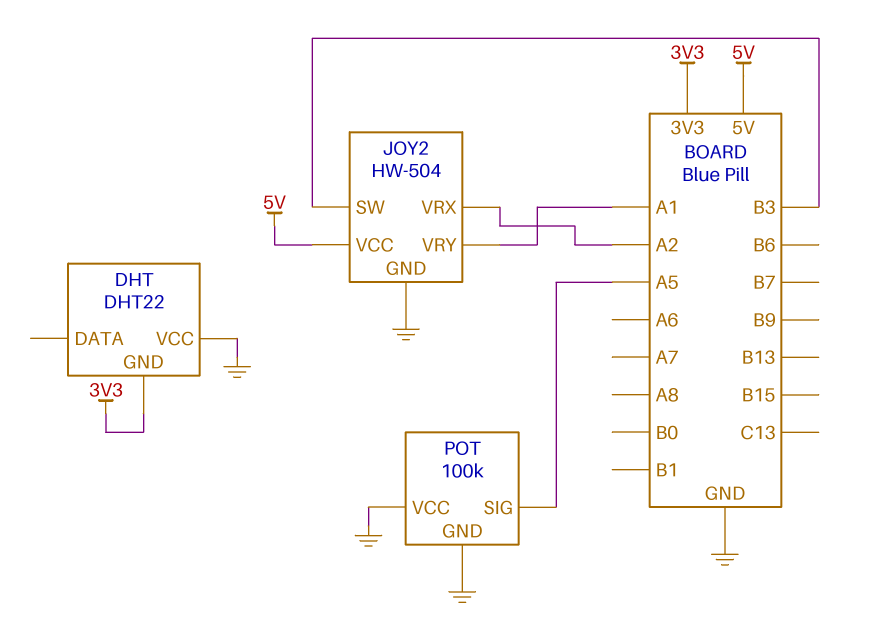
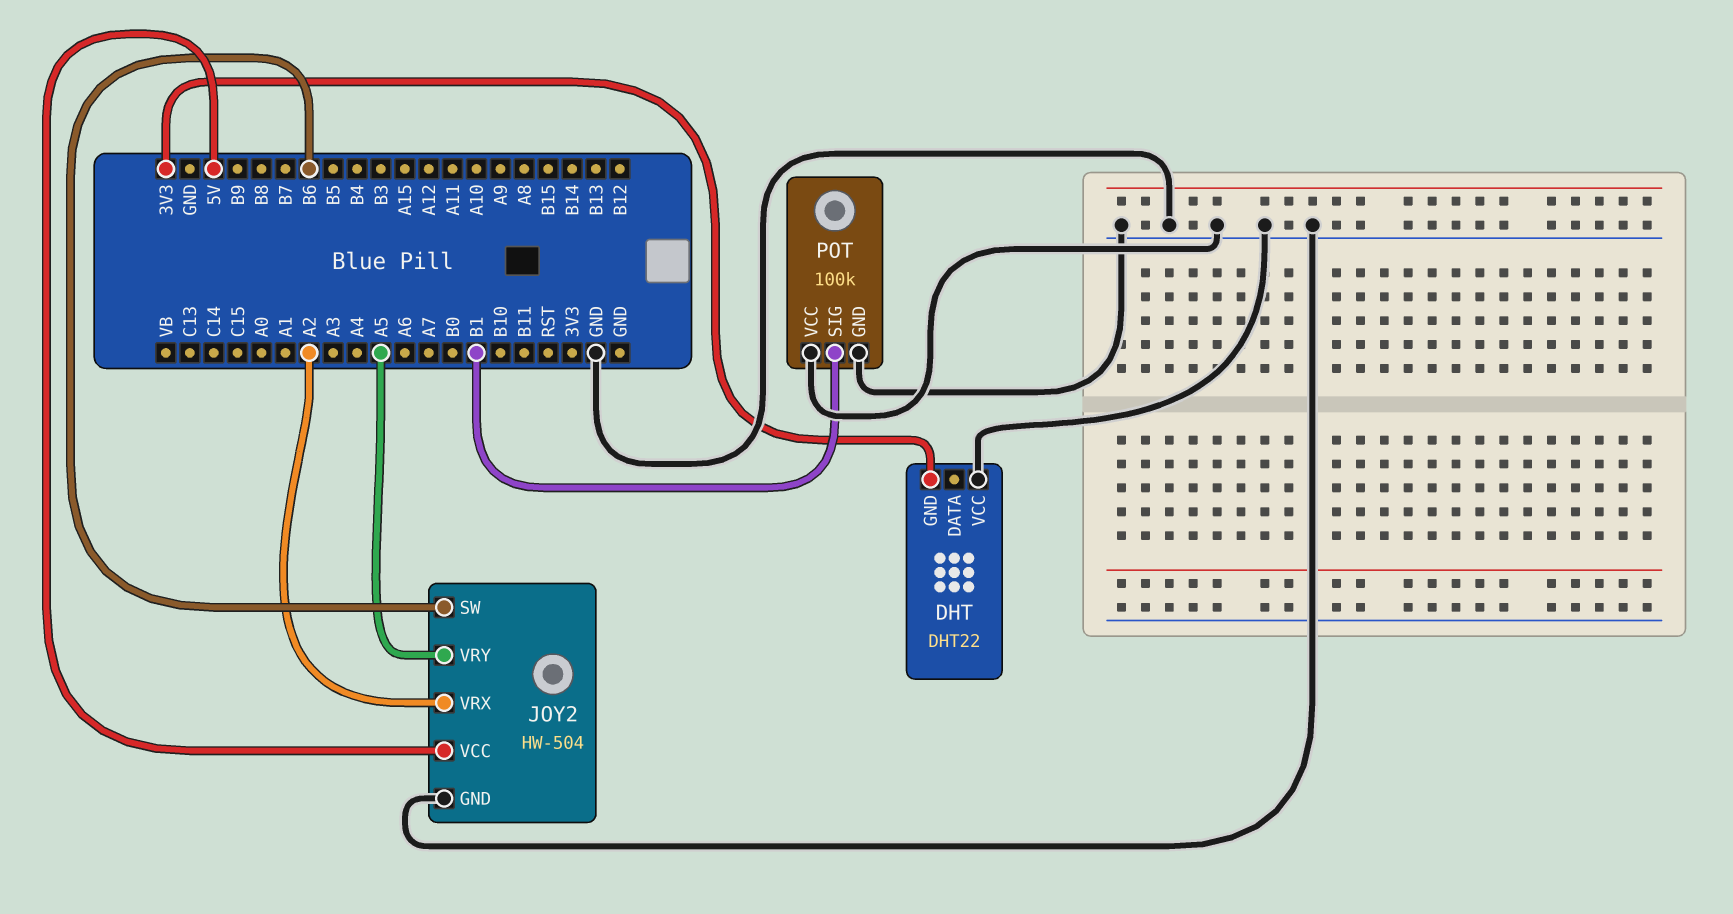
JOY2 pin SW: B3 -> B6
JOY2 pin VRY: A1 -> A5
POT pin SIG: A5 -> B1

